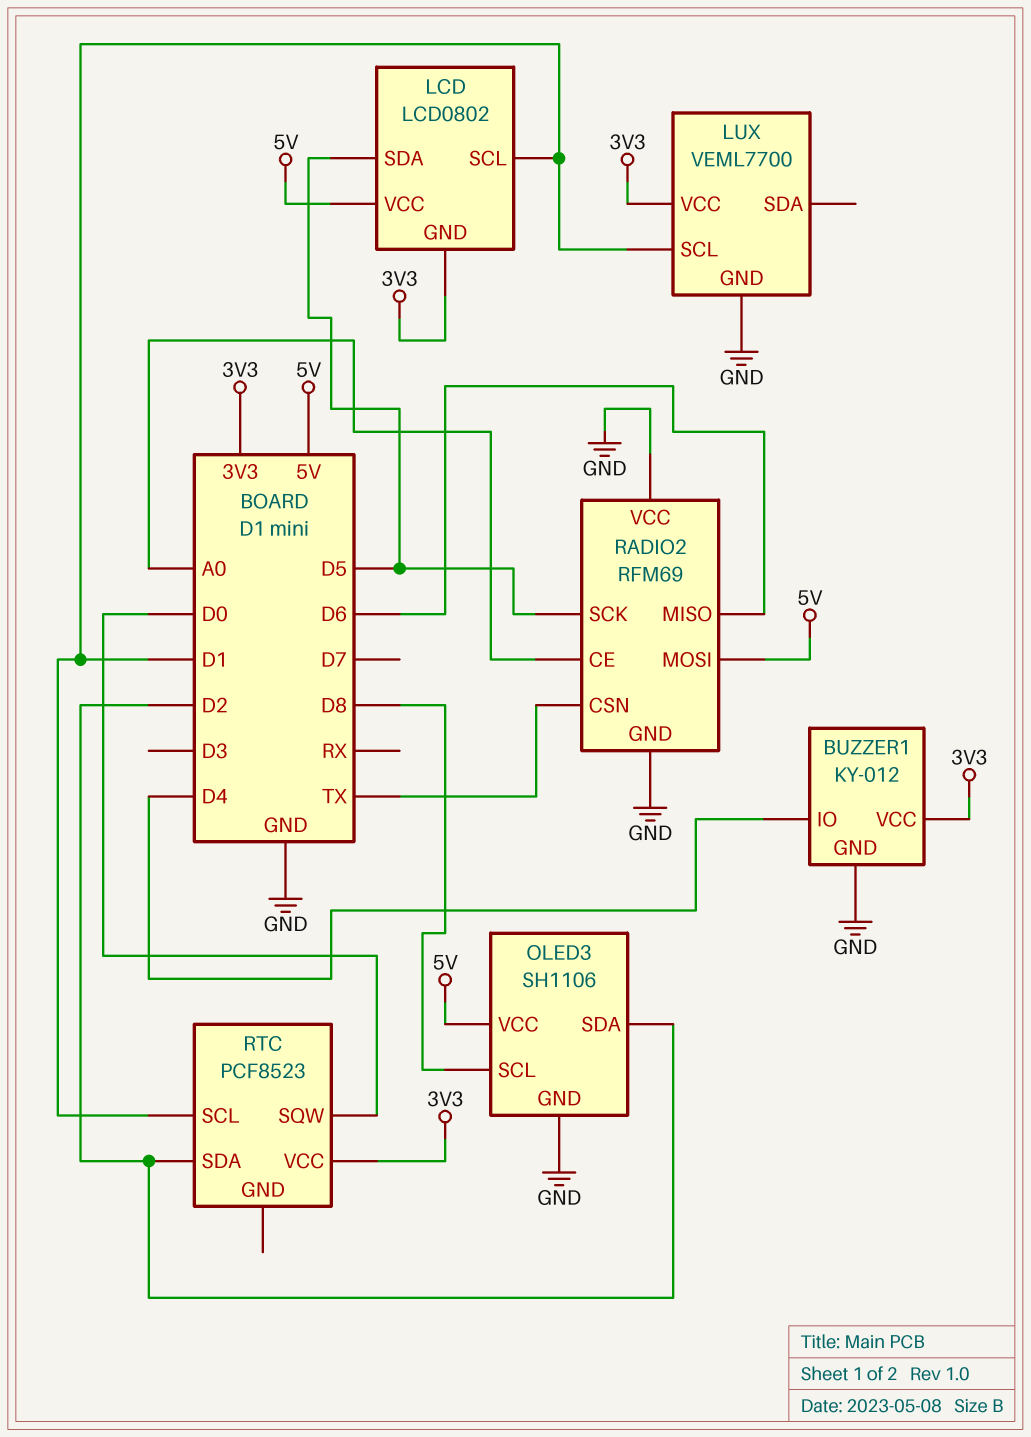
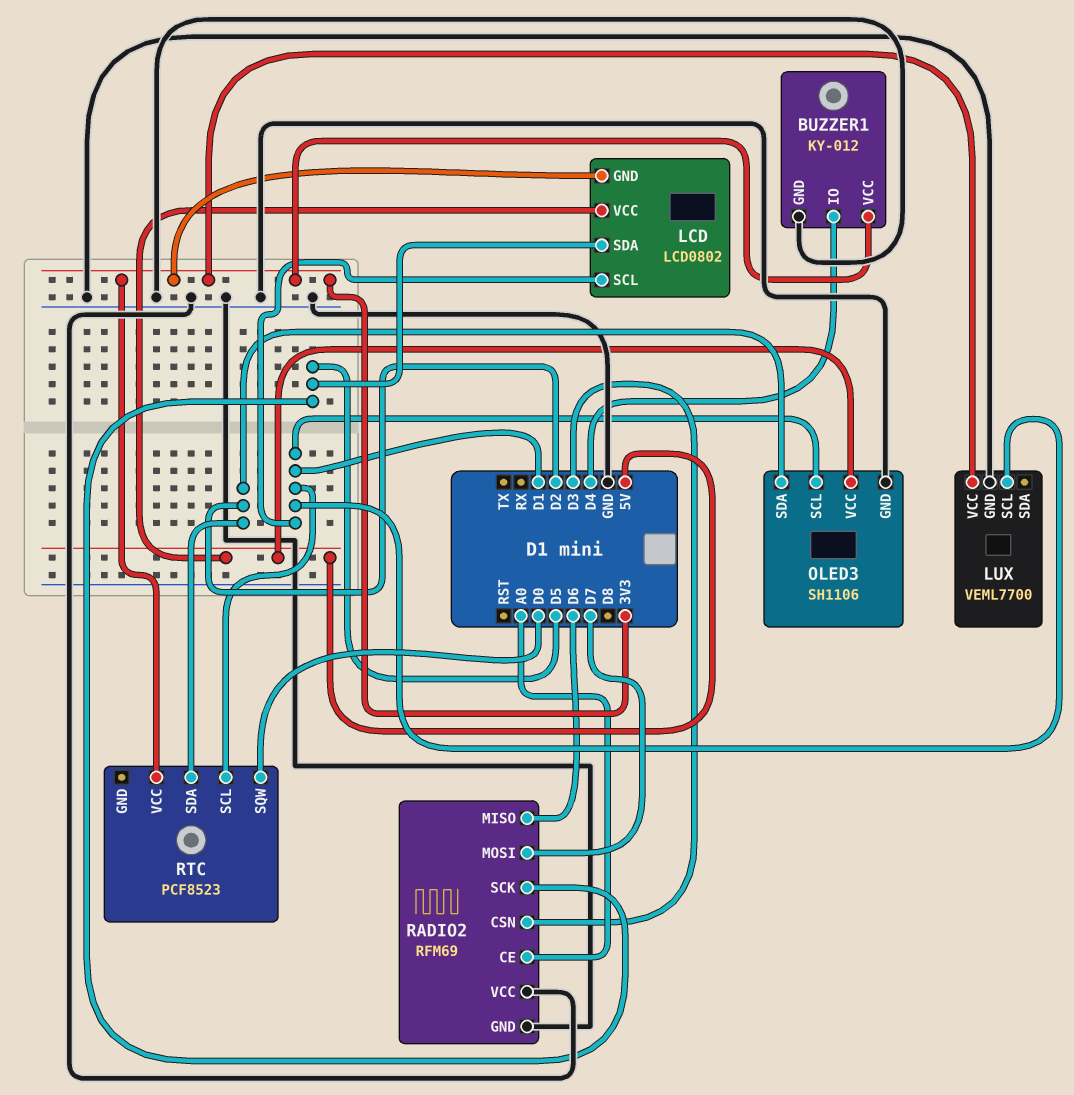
OLED3 pin SCL: D8 -> D1
RADIO2 pin CSN: TX -> D3
RADIO2 pin MOSI: 5V -> D7

